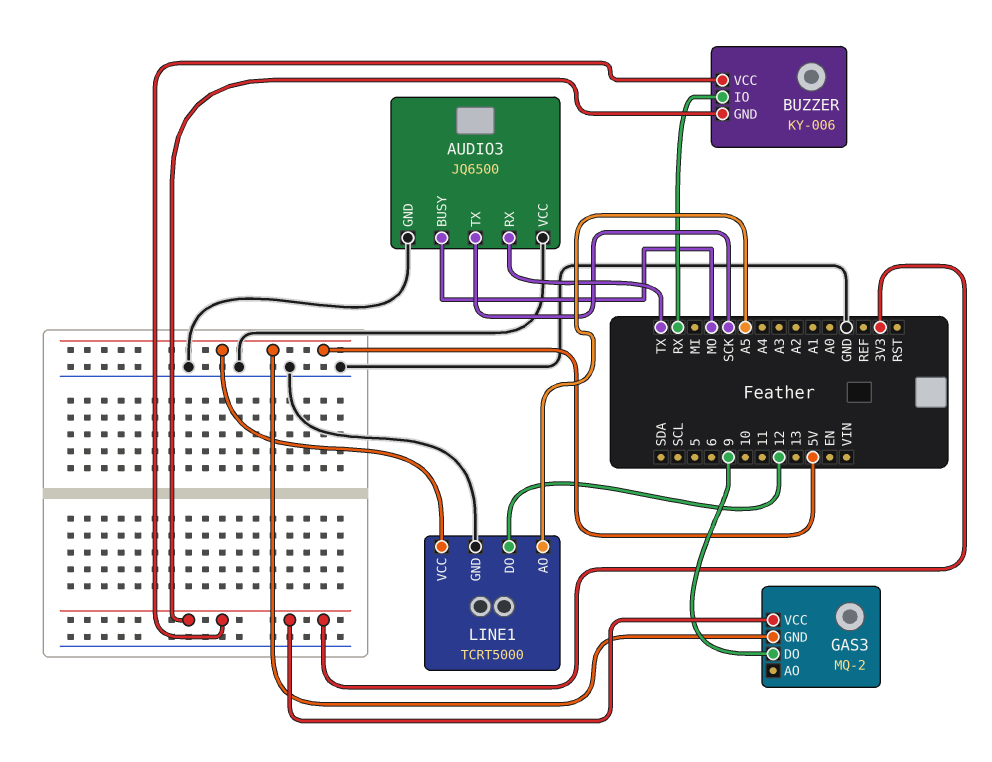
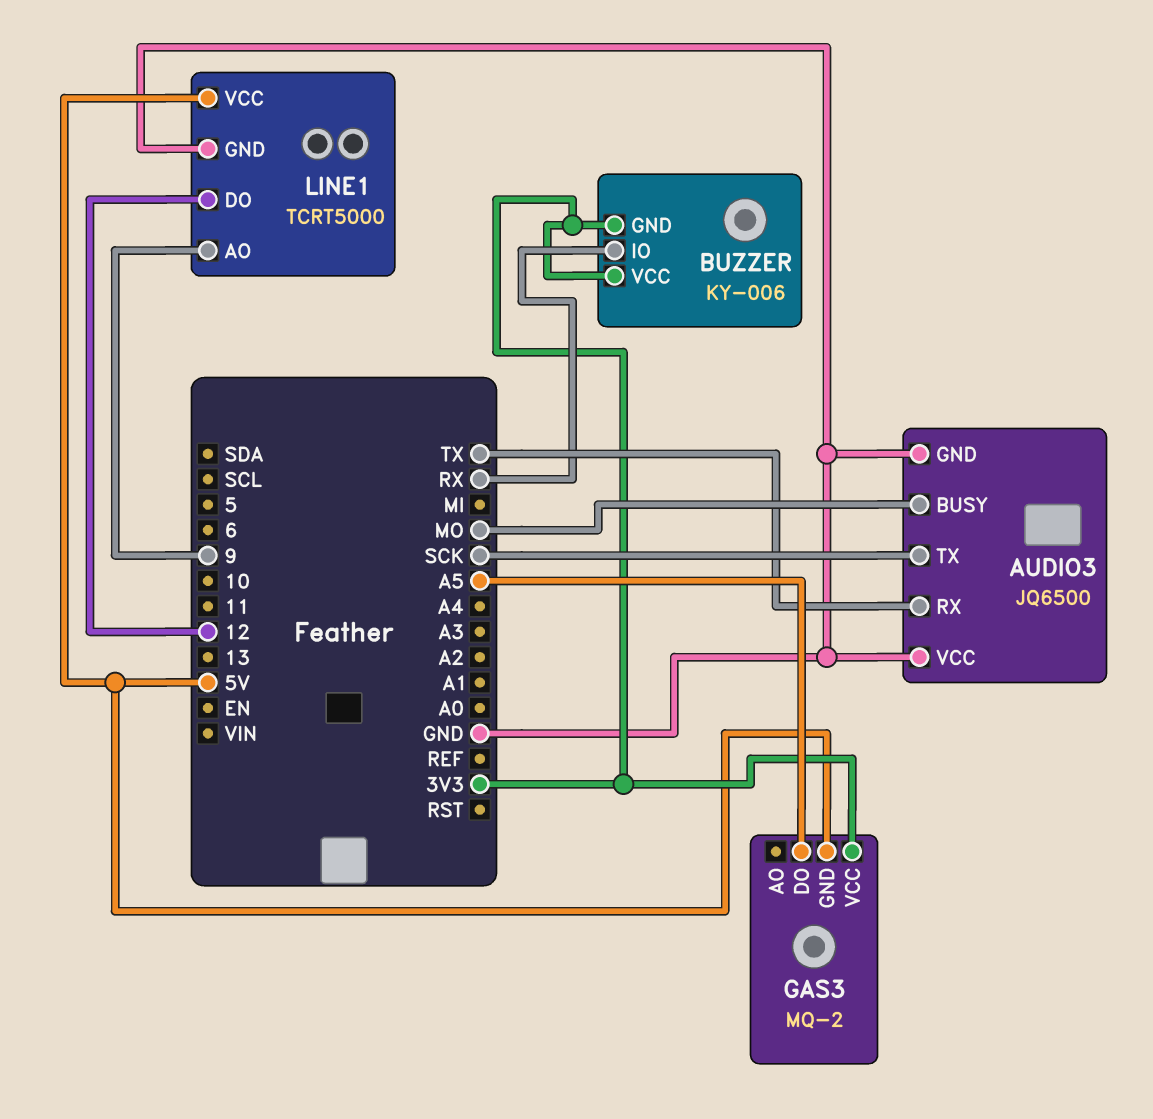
GAS3 pin DO: 9 -> A5
LINE1 pin AO: A5 -> 9

